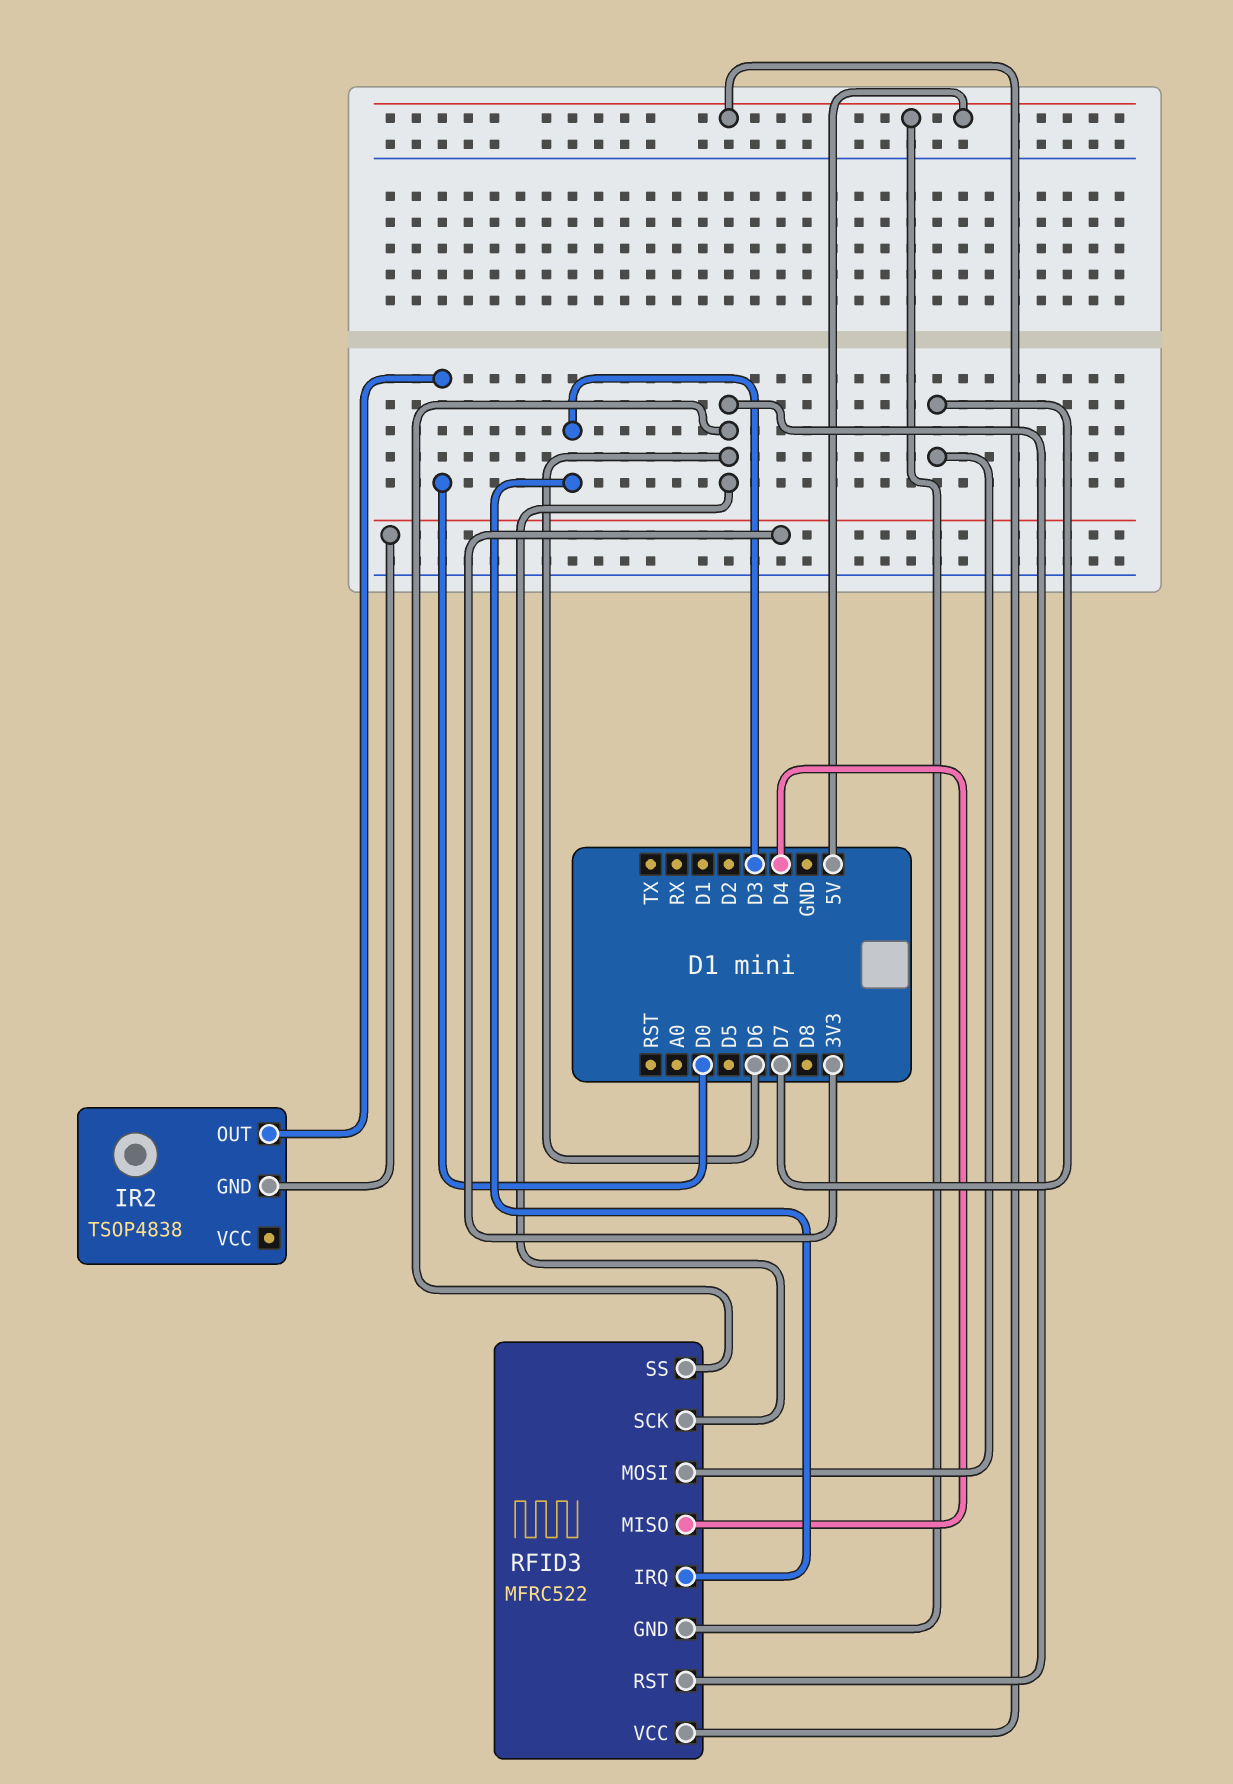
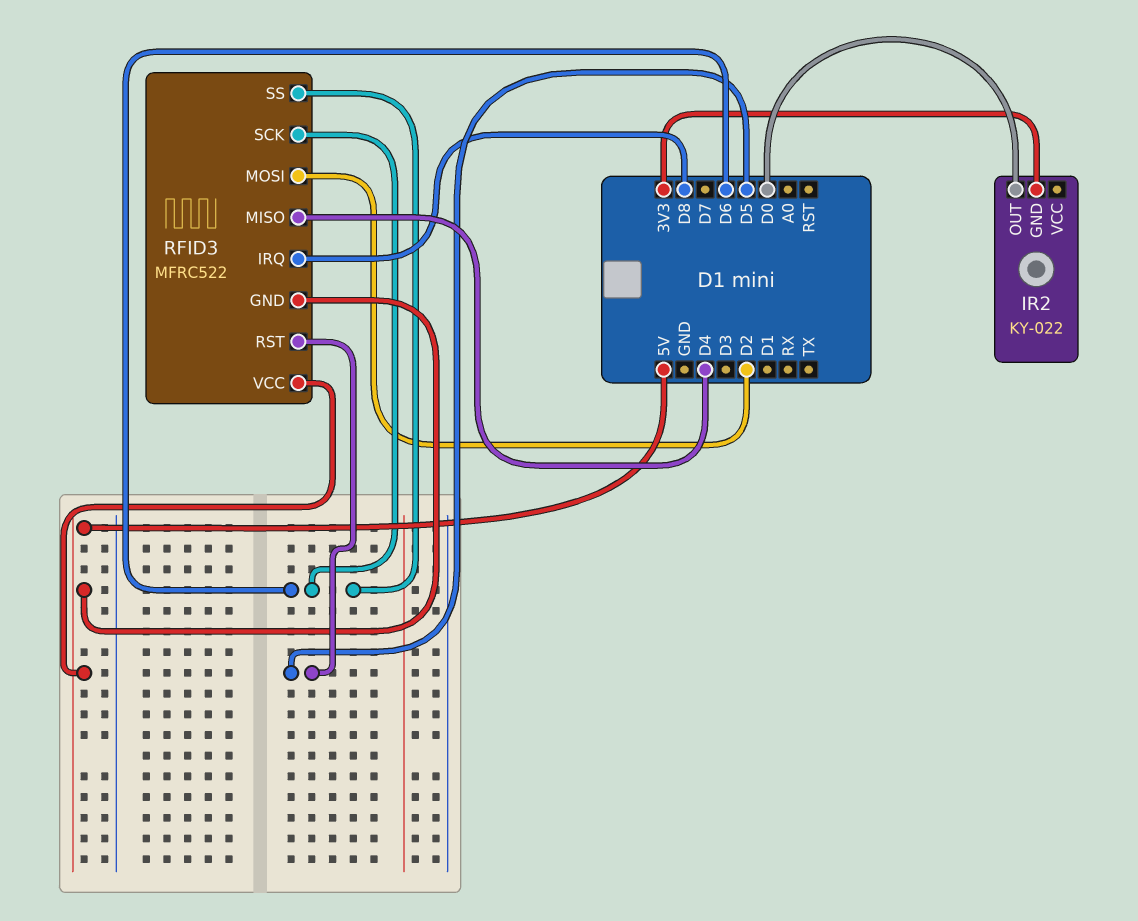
IR2: TSOP4838 -> KY-022
RFID3 pin IRQ: D3 -> D8
RFID3 pin MOSI: D7 -> D2
RFID3 pin RST: D6 -> D5

